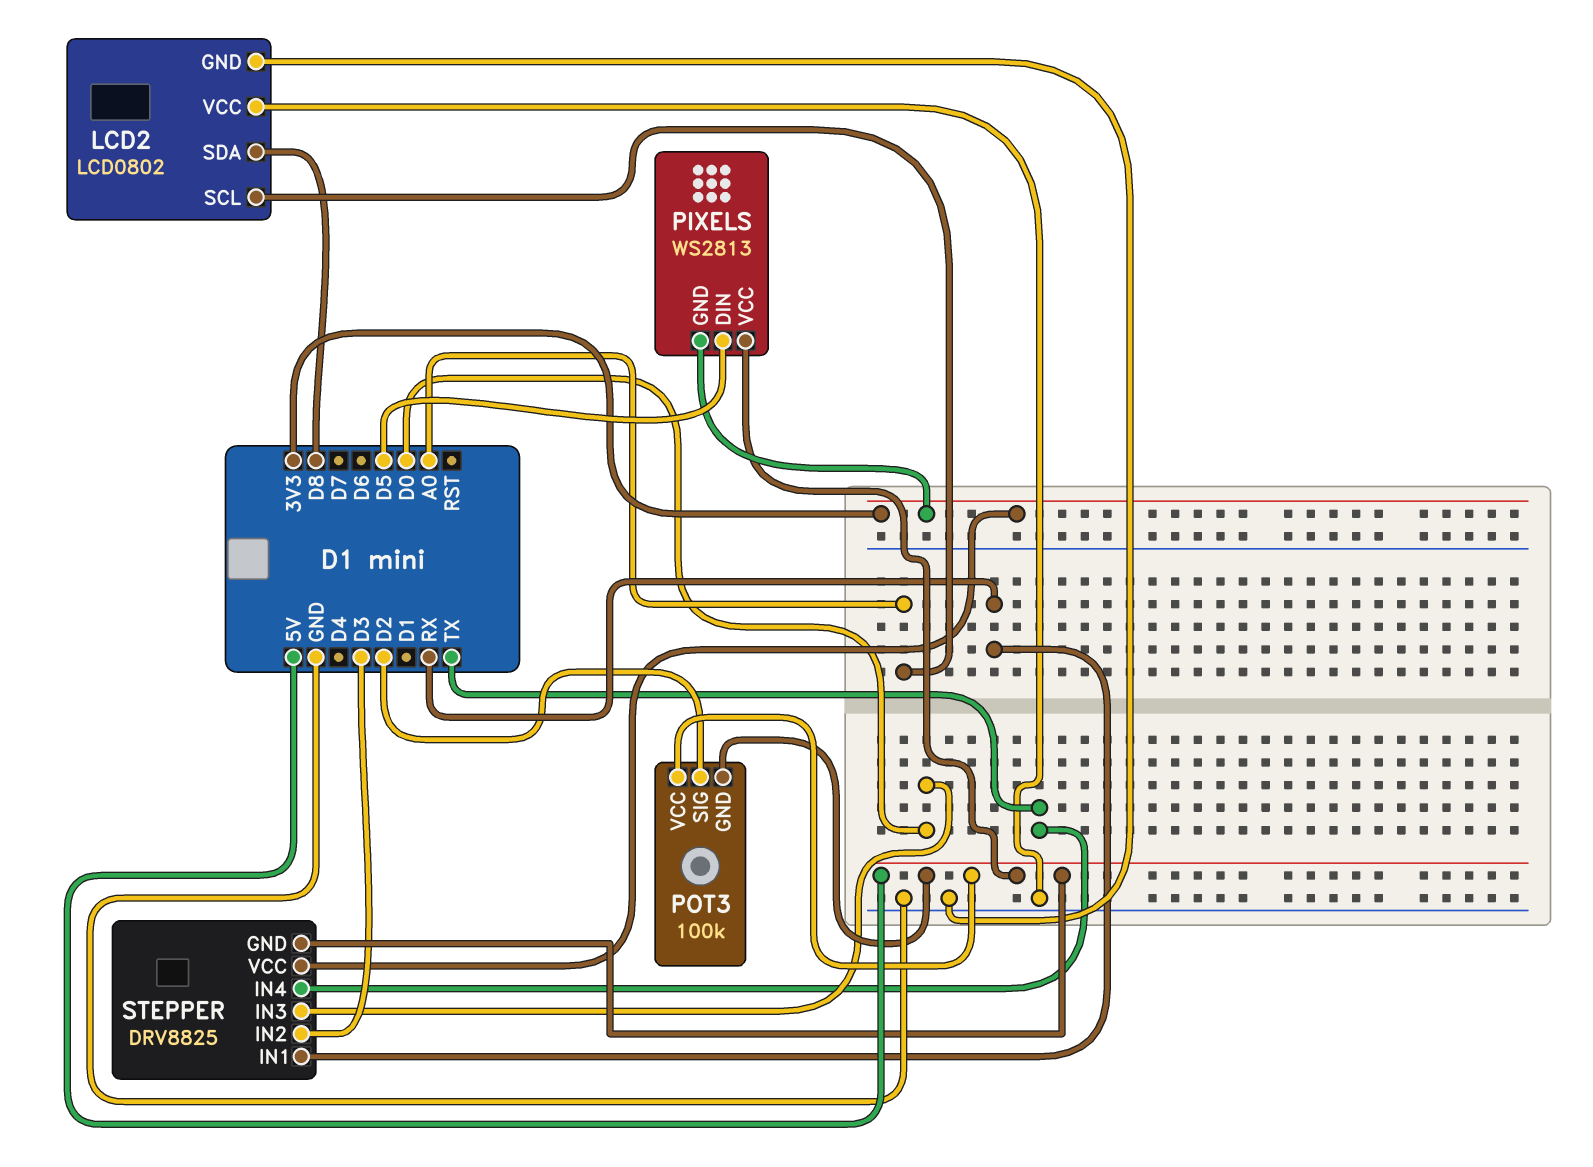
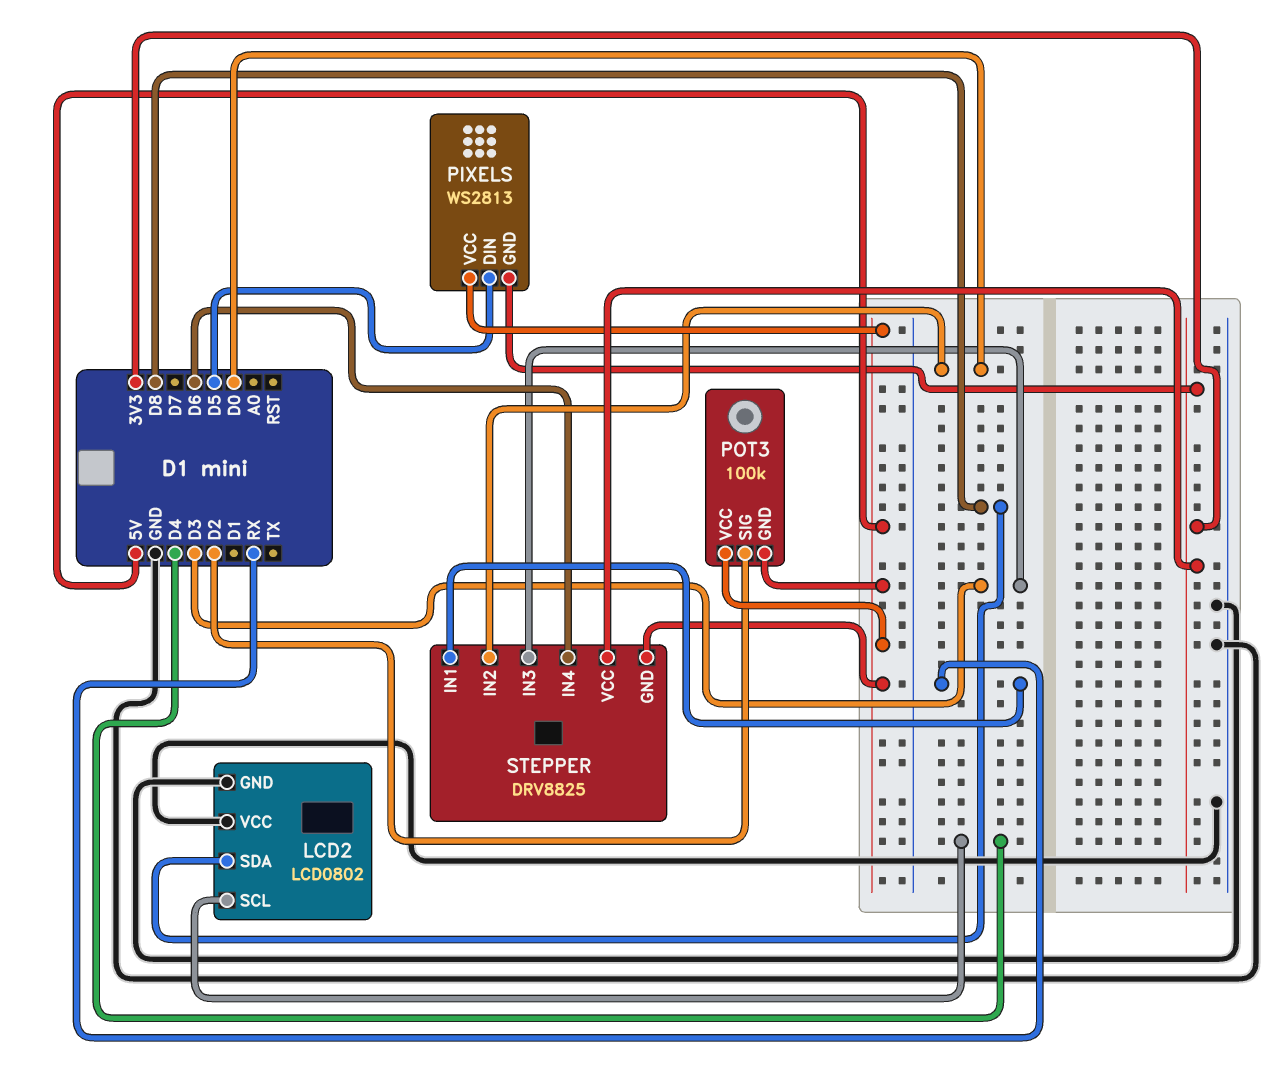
LCD2 pin SCL: A0 -> D4
STEPPER pin IN2: D3 -> D0
STEPPER pin IN3: D0 -> D3
STEPPER pin IN4: TX -> D6

